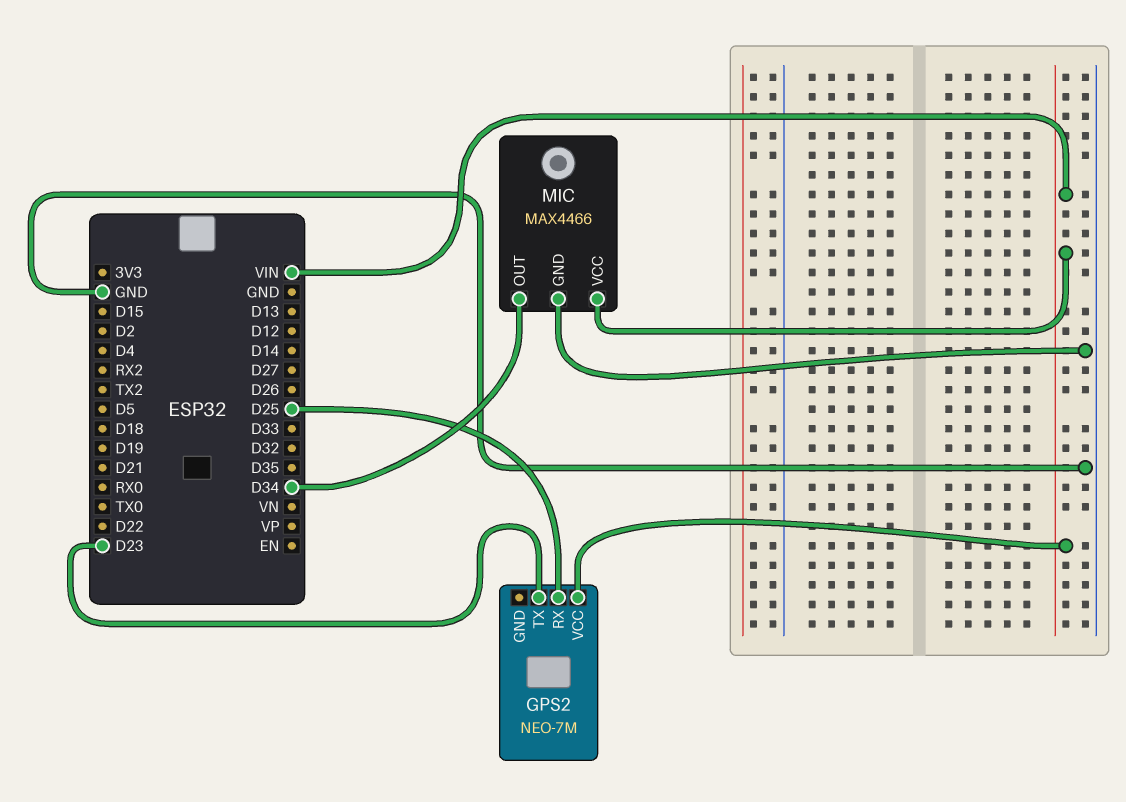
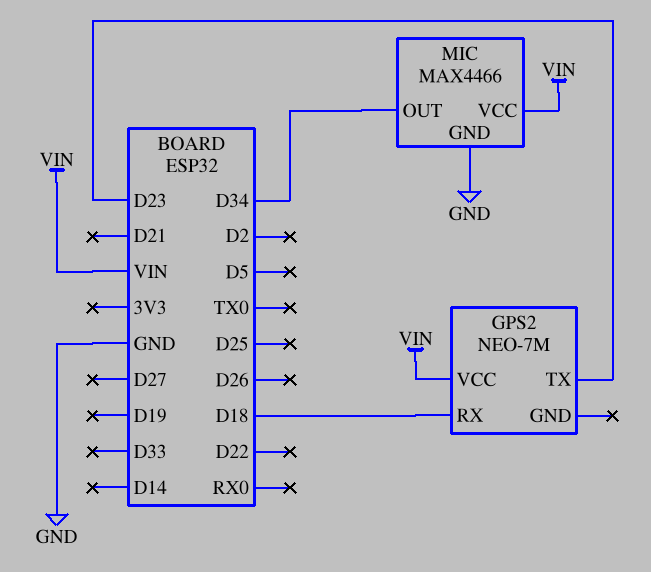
GPS2 pin RX: D25 -> D18

